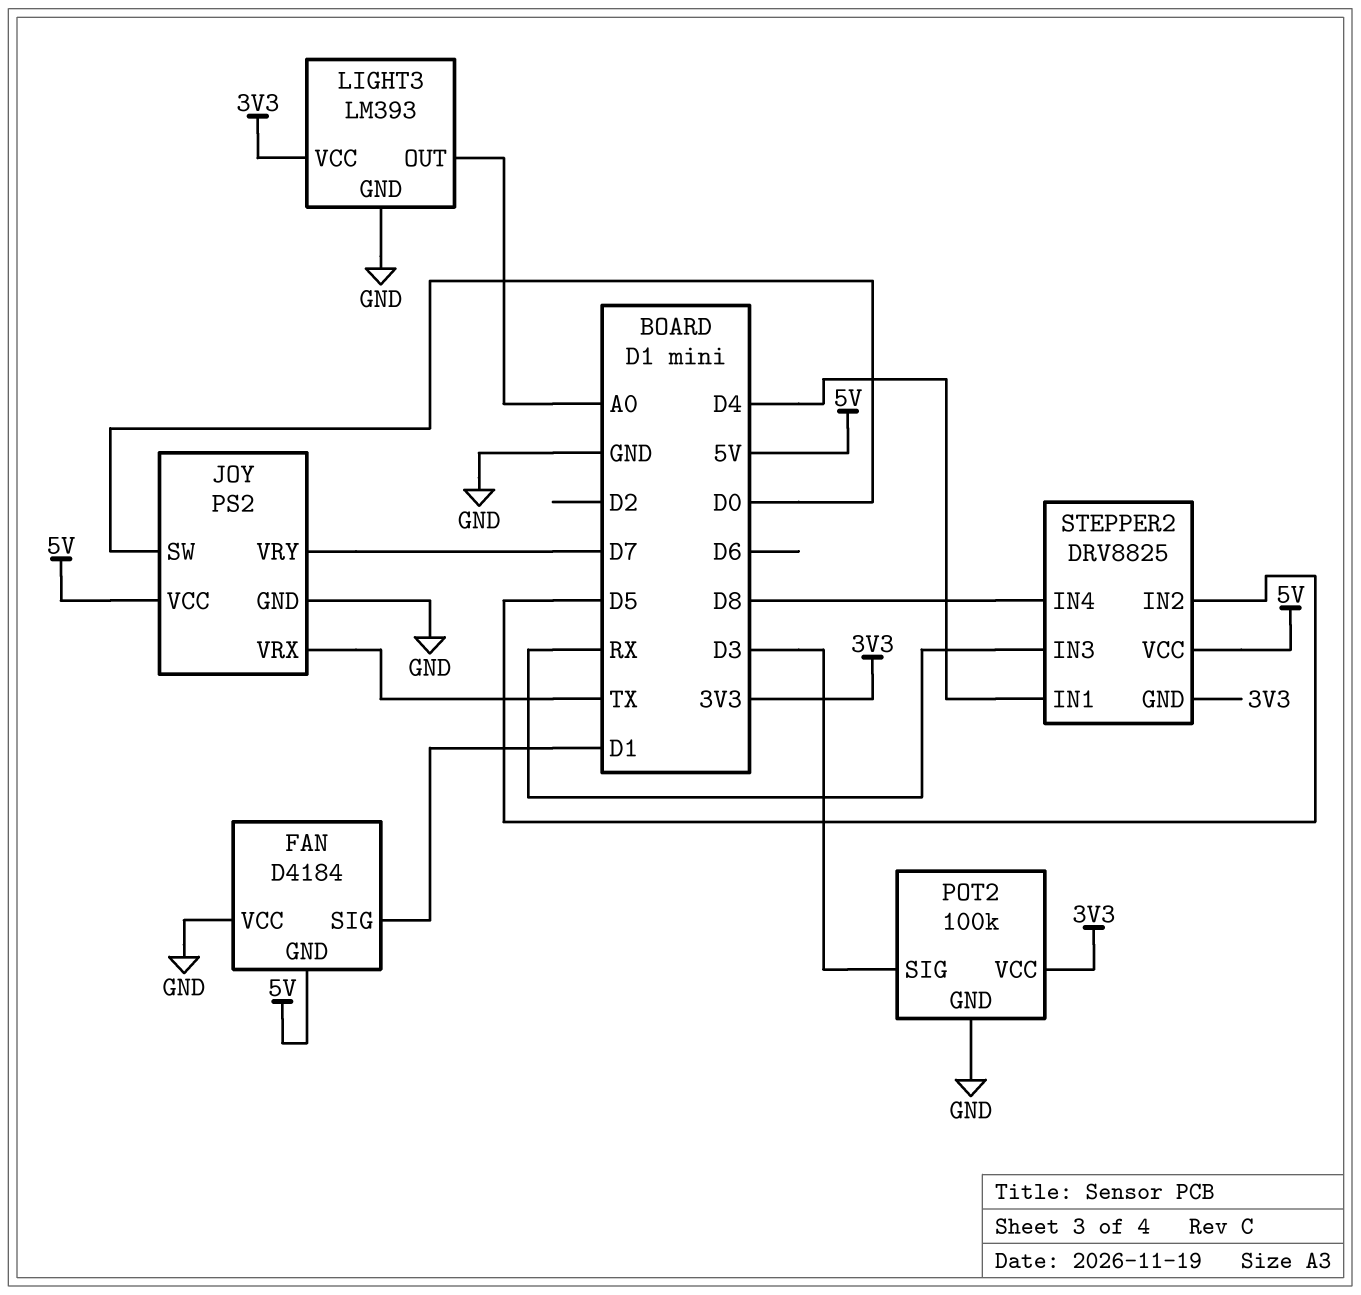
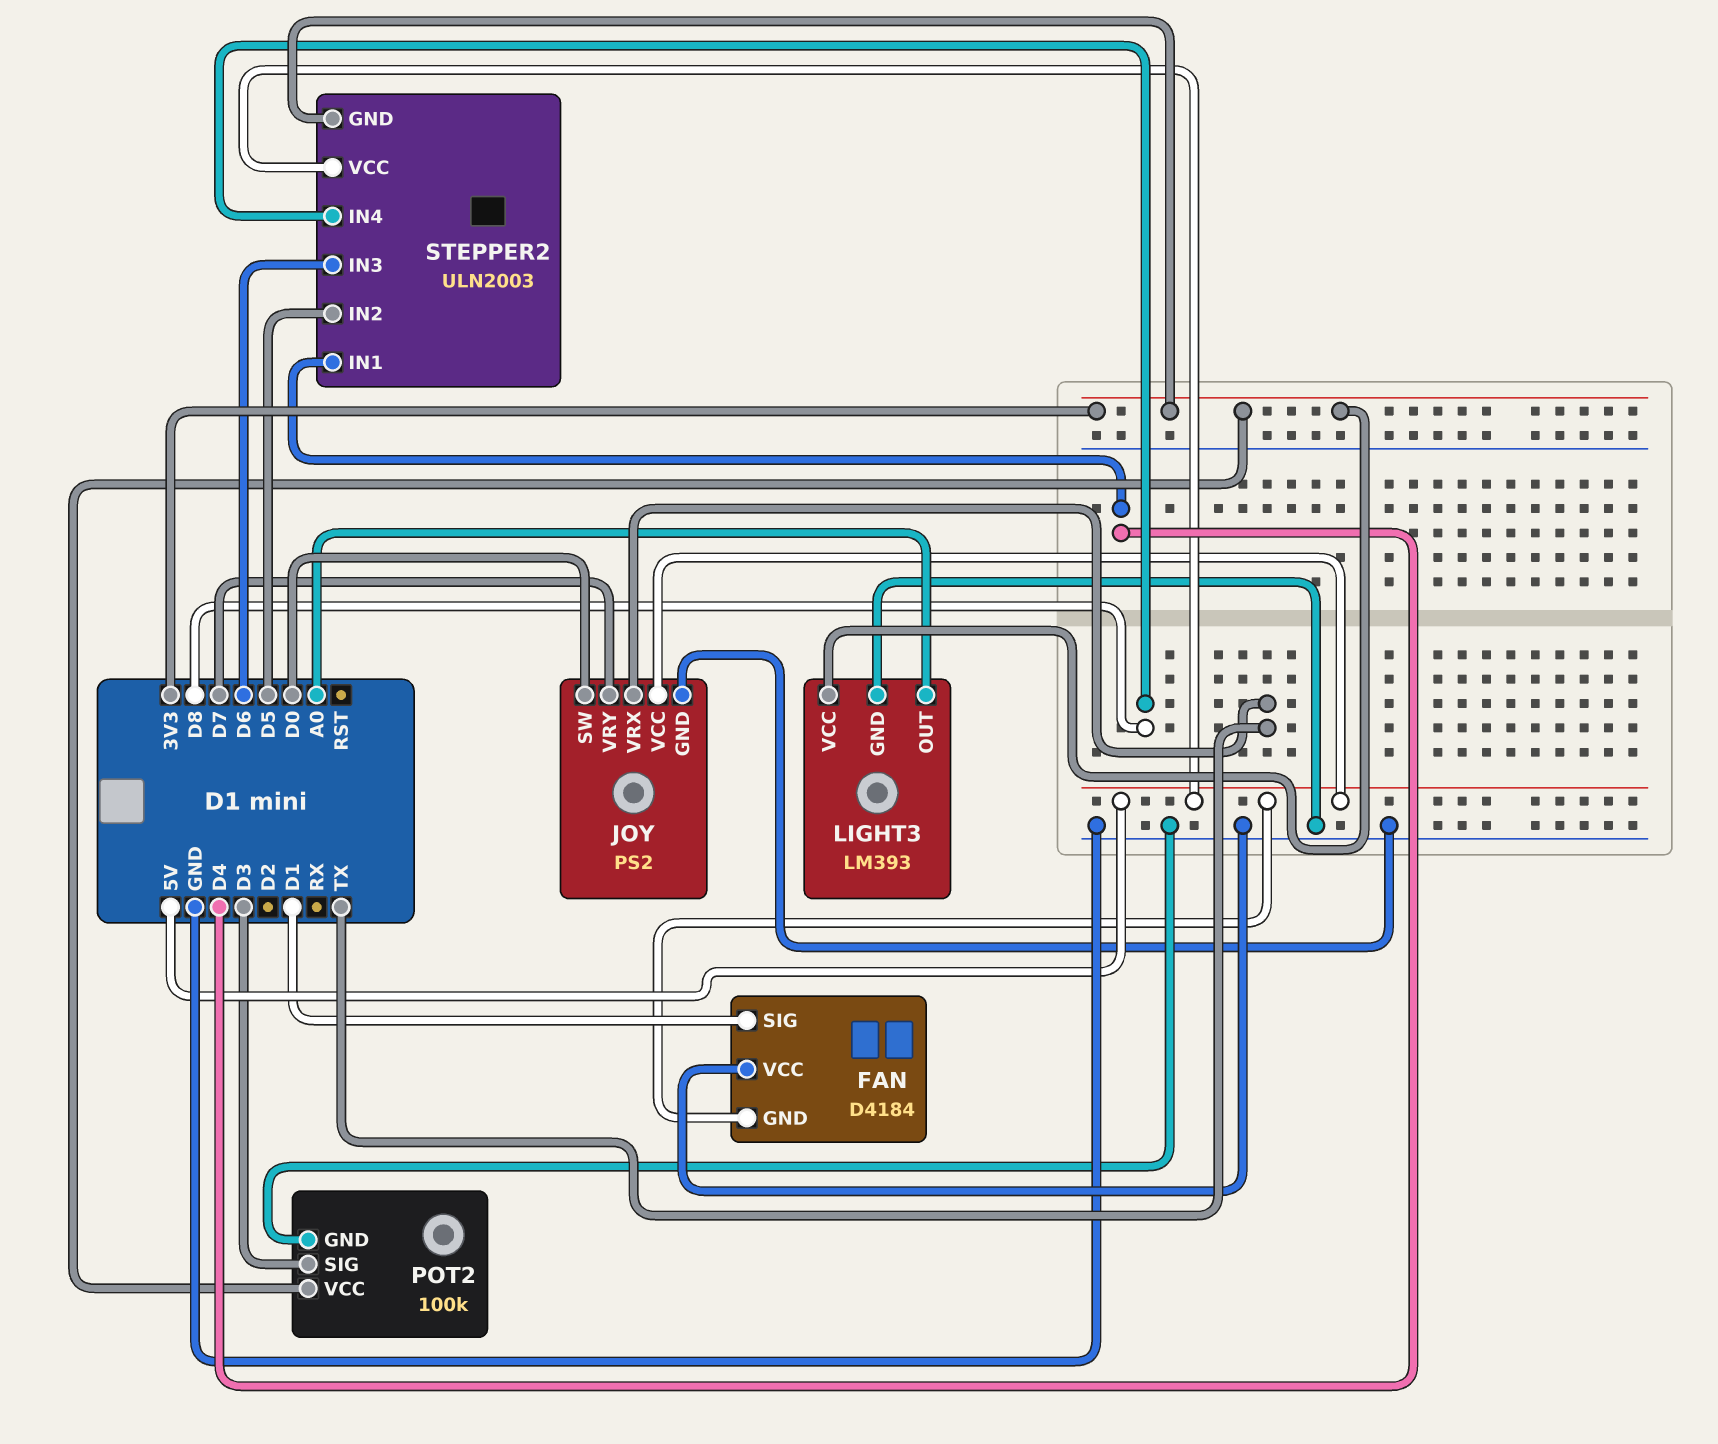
STEPPER2: DRV8825 -> ULN2003
STEPPER2 pin IN3: RX -> D6

